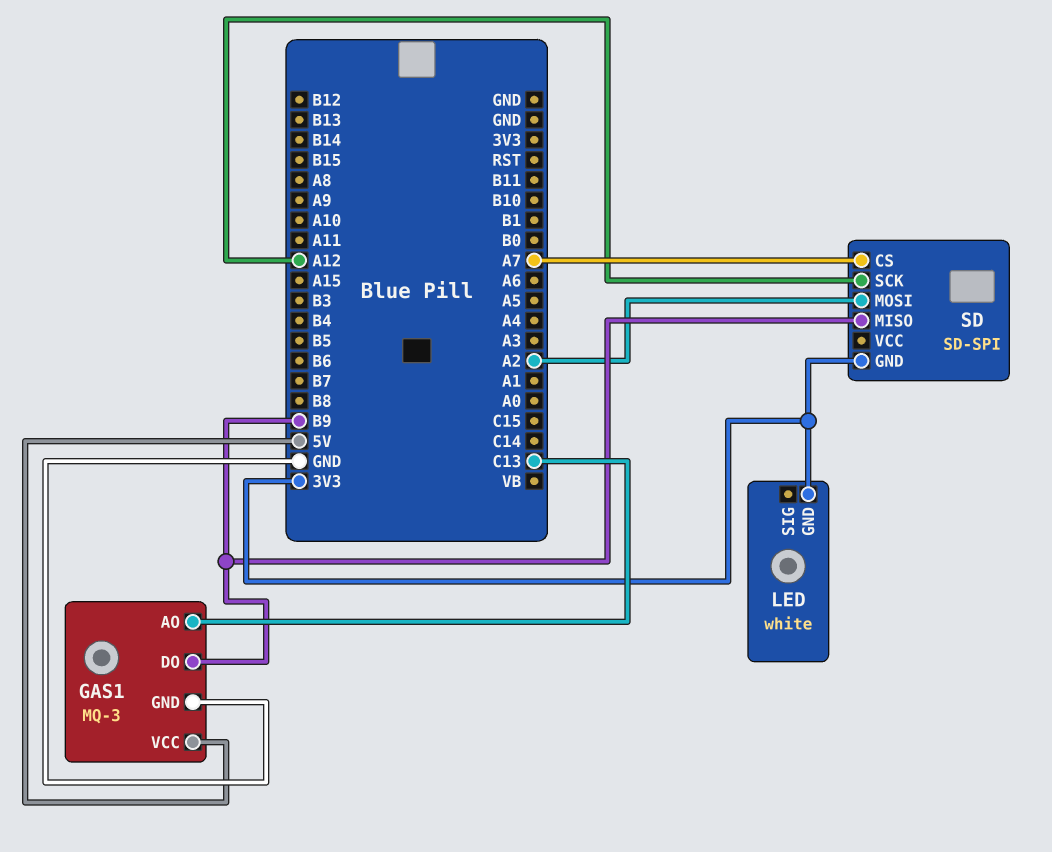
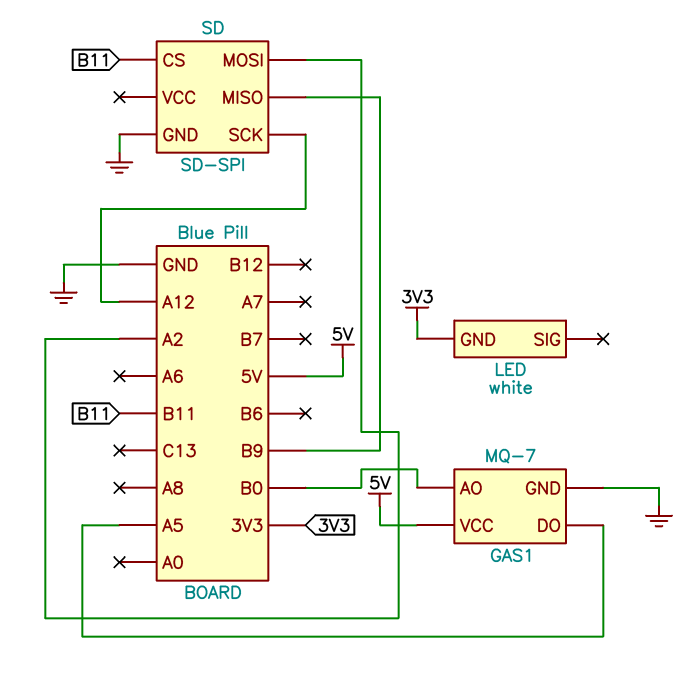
GAS1: MQ-3 -> MQ-7
GAS1 pin AO: C13 -> B0
GAS1 pin DO: B9 -> A5
SD pin CS: A7 -> B11
SD pin GND: 3V3 -> GND

